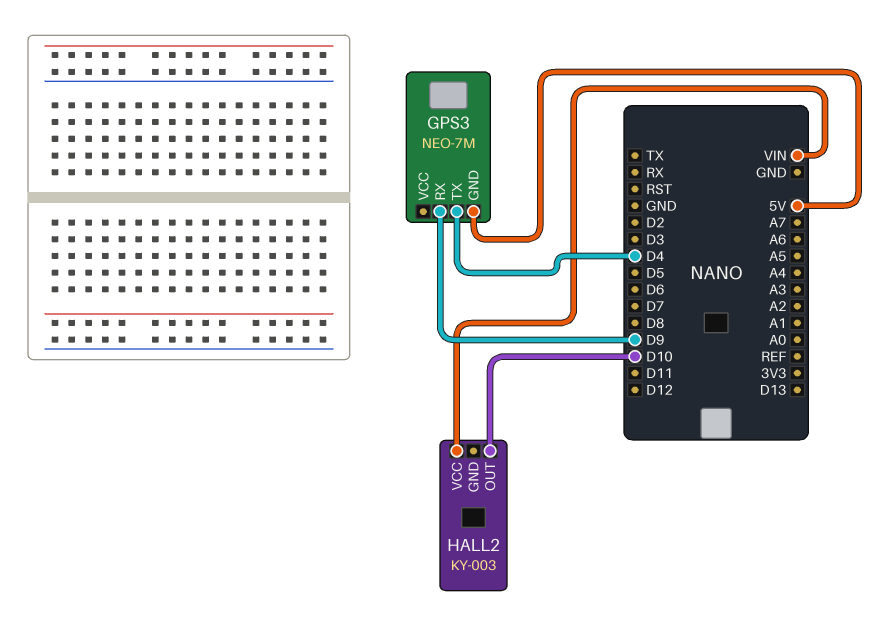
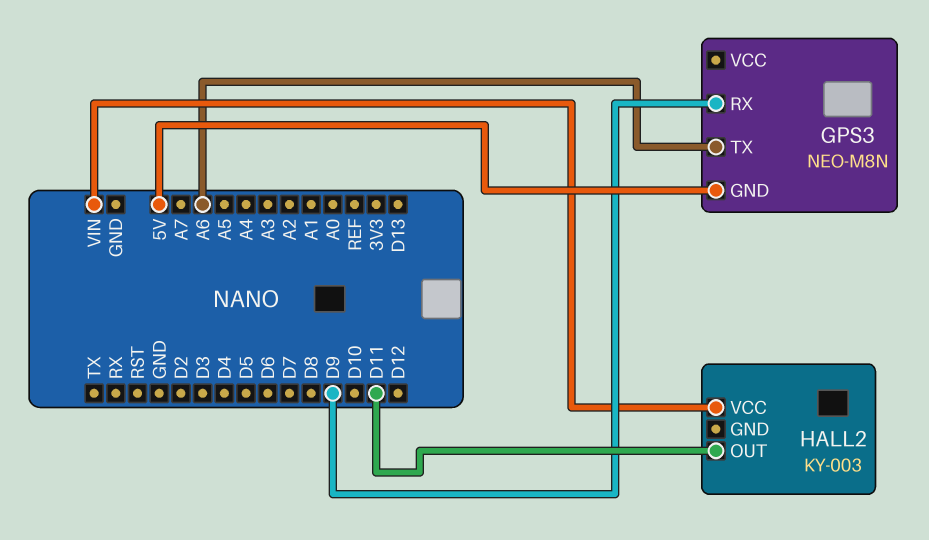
GPS3: NEO-7M -> NEO-M8N
GPS3 pin TX: D4 -> A6
HALL2 pin OUT: D10 -> D11

